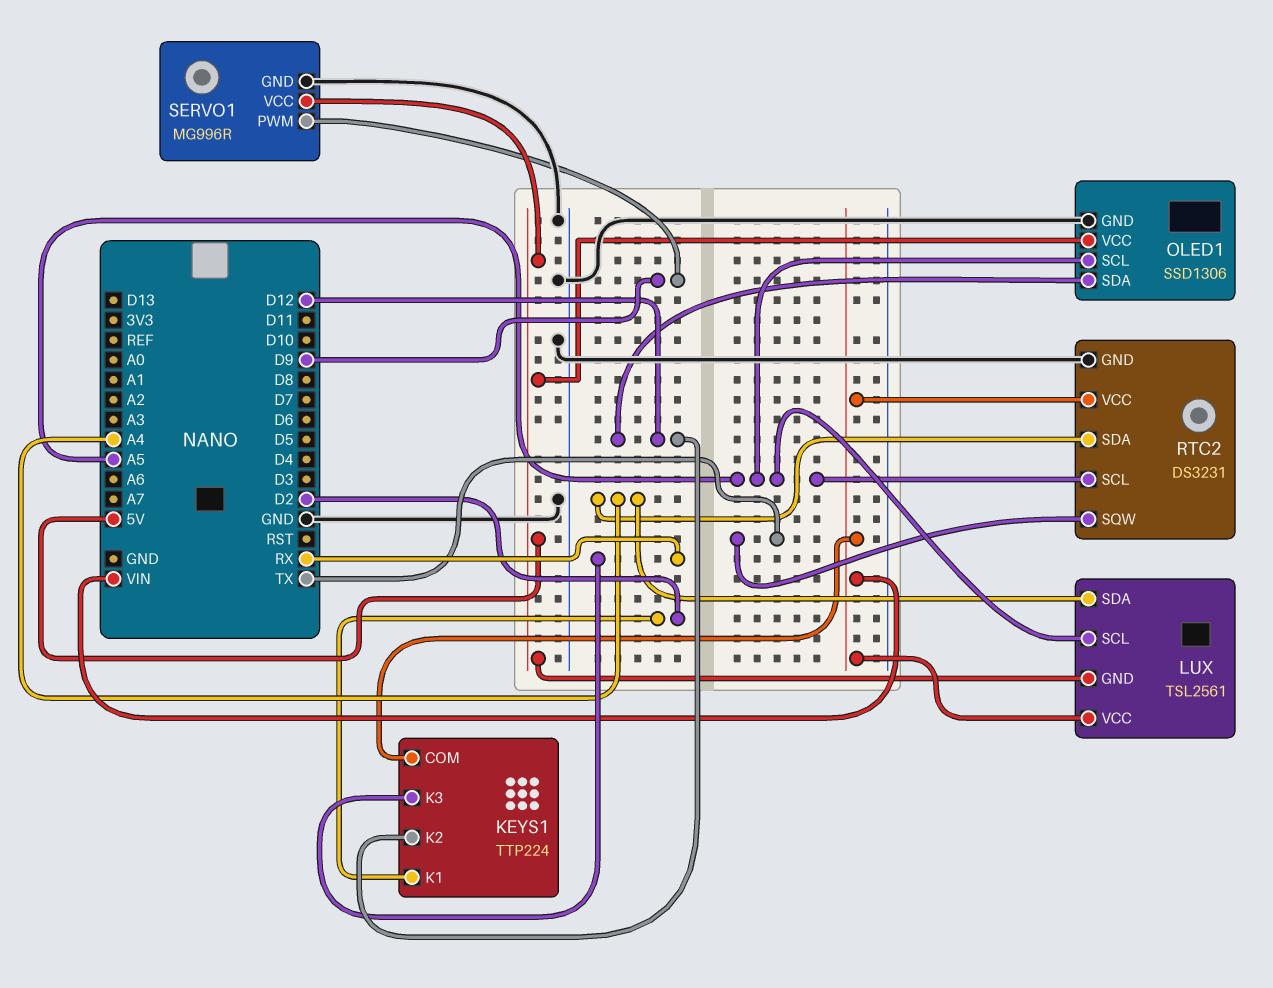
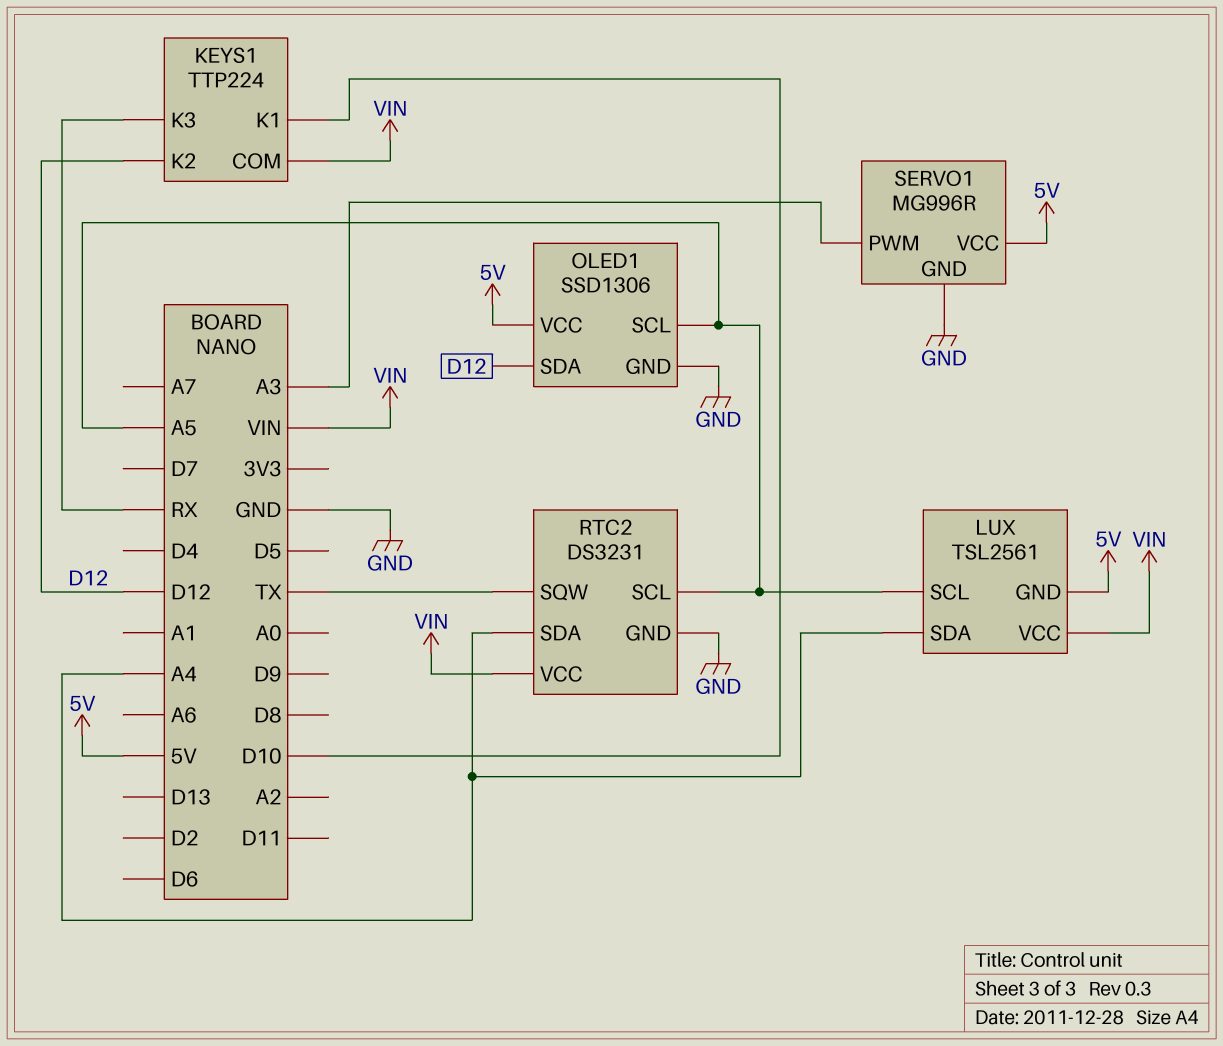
KEYS1 pin K1: D2 -> D10
SERVO1 pin PWM: D9 -> A3

